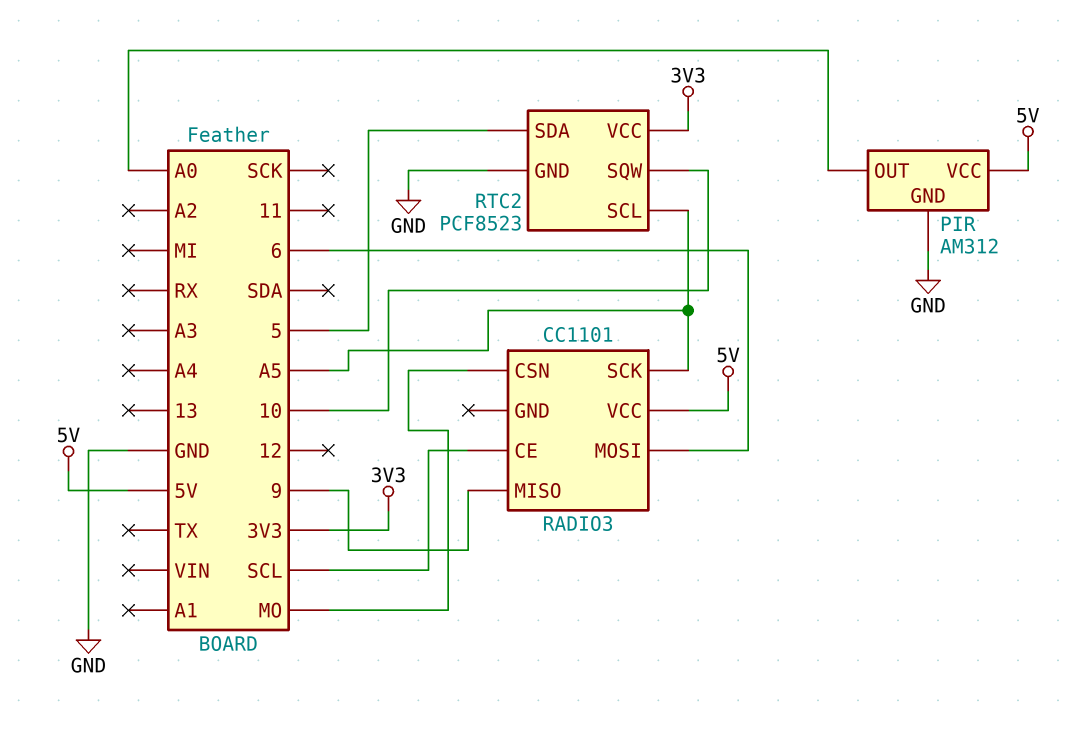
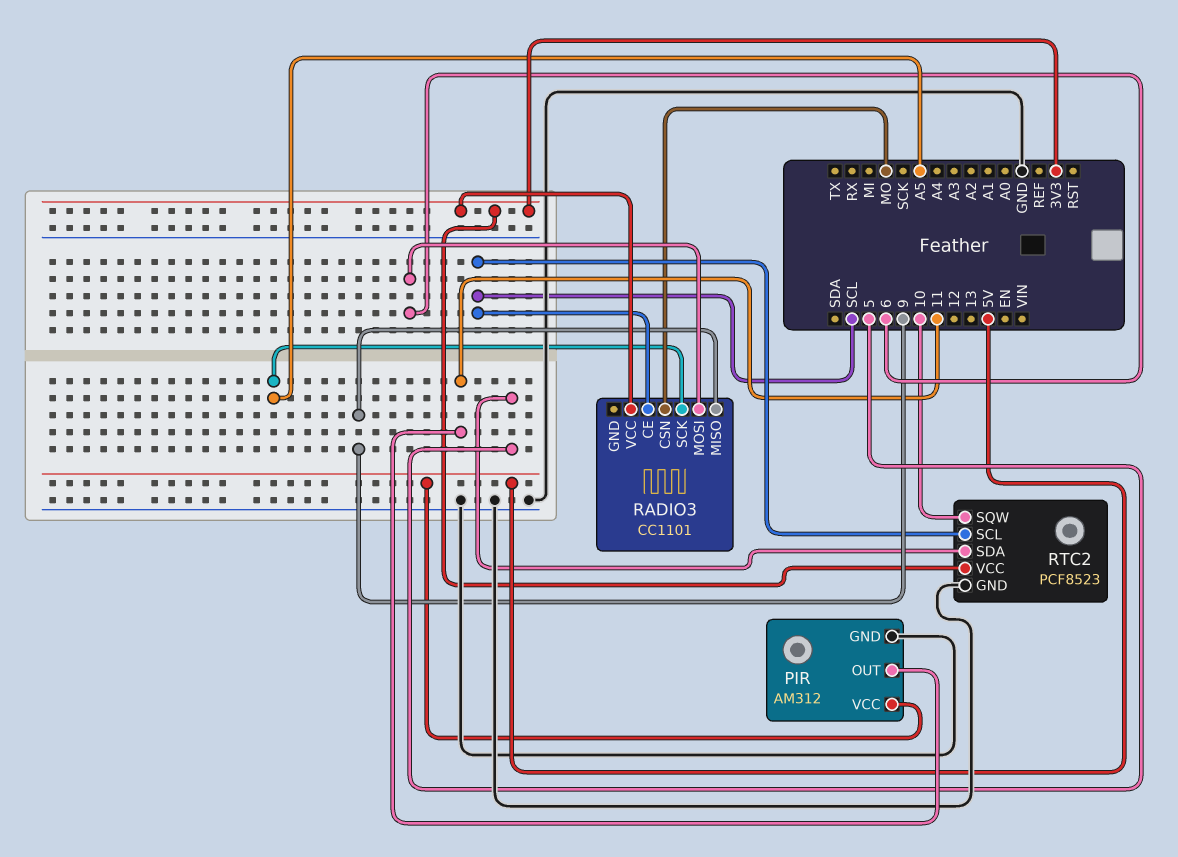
PIR pin OUT: A0 -> 11
RADIO3 pin VCC: 5V -> 3V3
RTC2 pin SCL: A5 -> SCL

